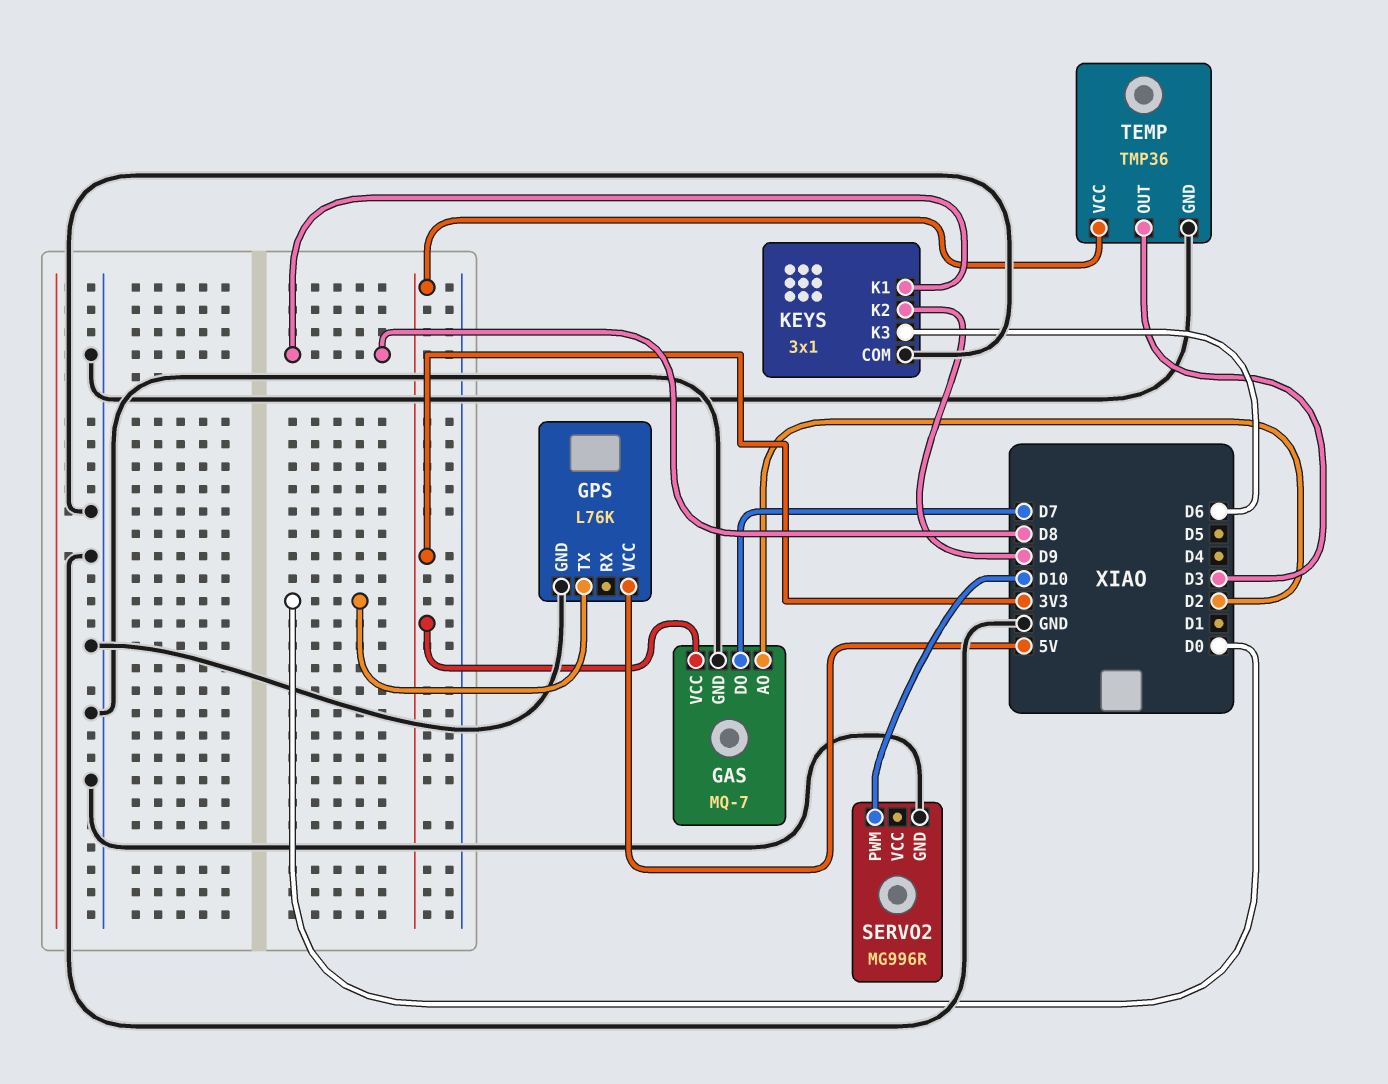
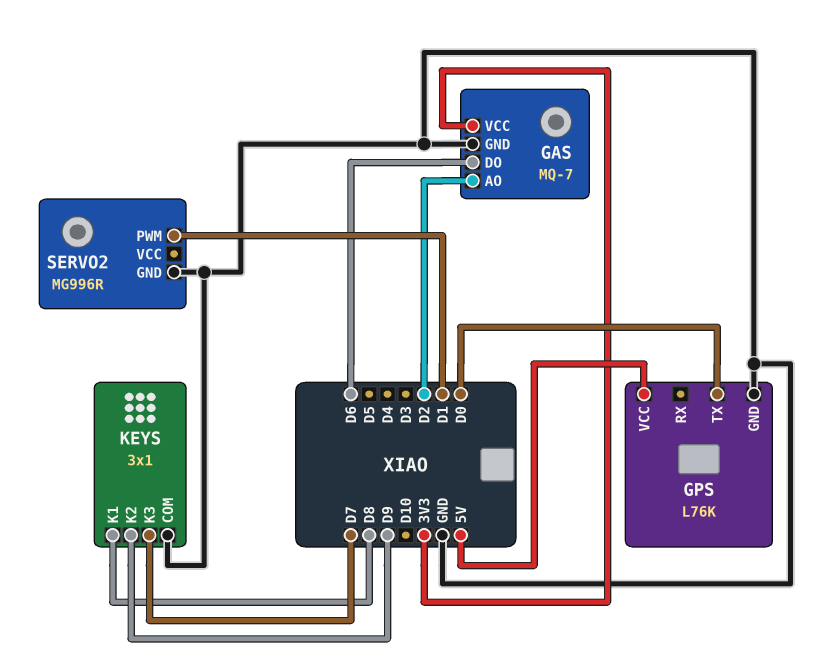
GAS pin DO: D7 -> D6
KEYS pin K3: D6 -> D7
SERVO2 pin PWM: D10 -> D1
TEMP: TMP36 -> none
TEMP pin GND: GND -> none
TEMP pin OUT: D3 -> none
TEMP pin VCC: 3V3 -> none

